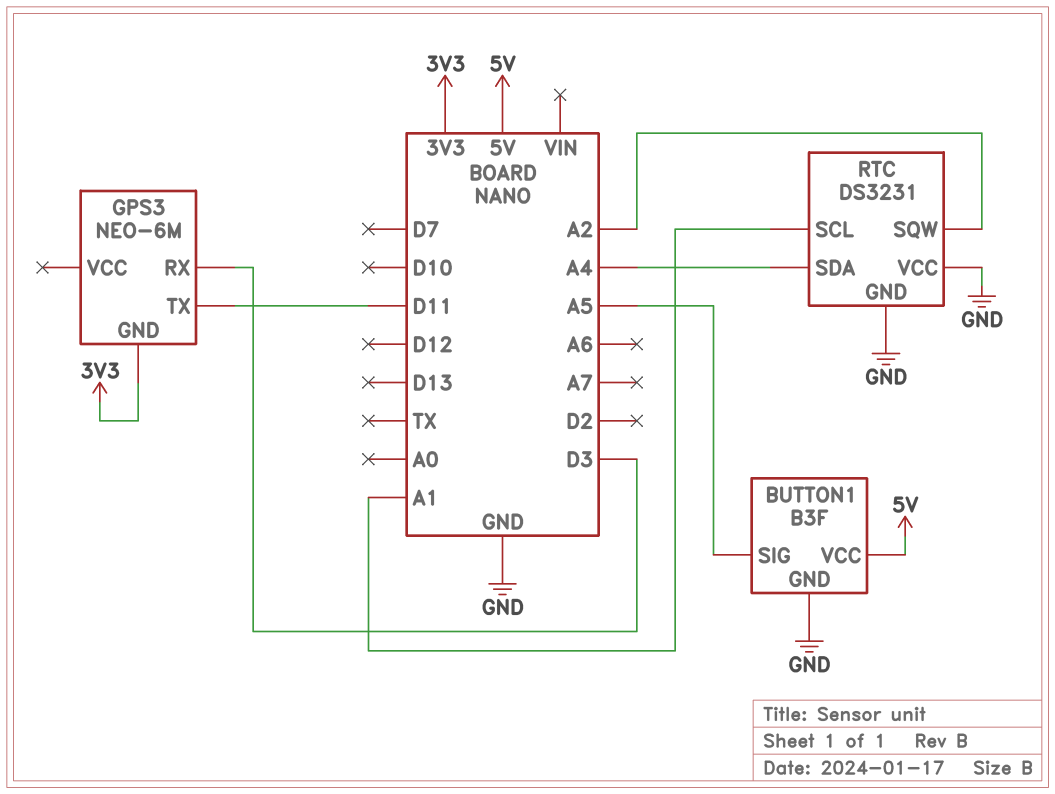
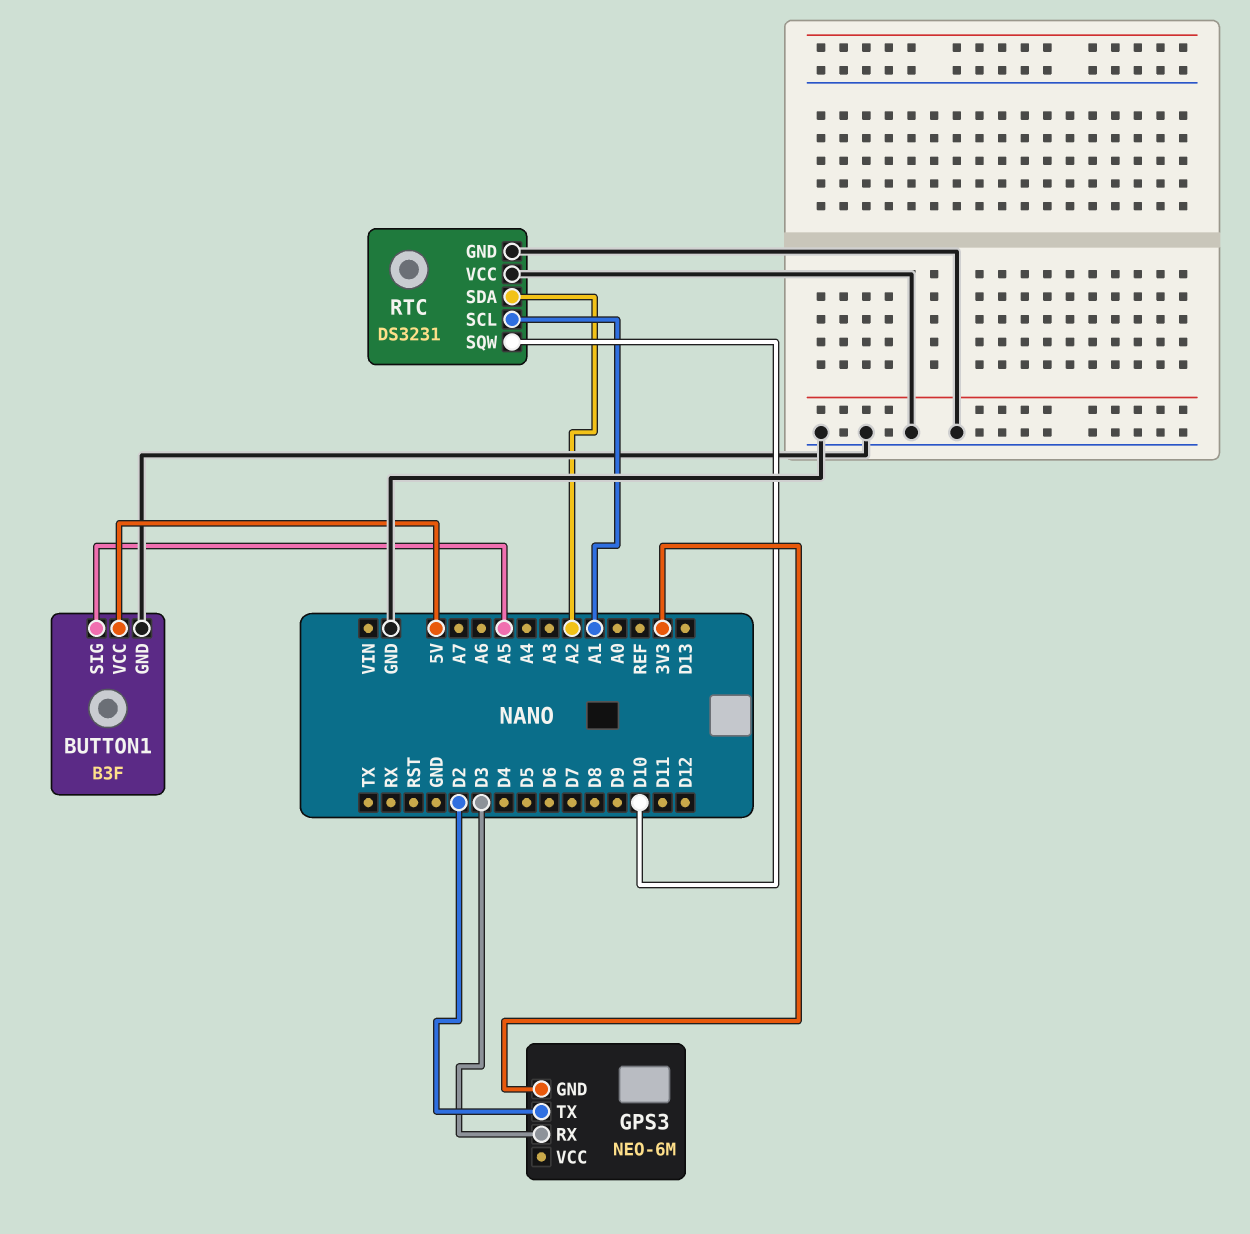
GPS3 pin TX: D11 -> D2
RTC pin SDA: A4 -> A2
RTC pin SQW: A2 -> D10

